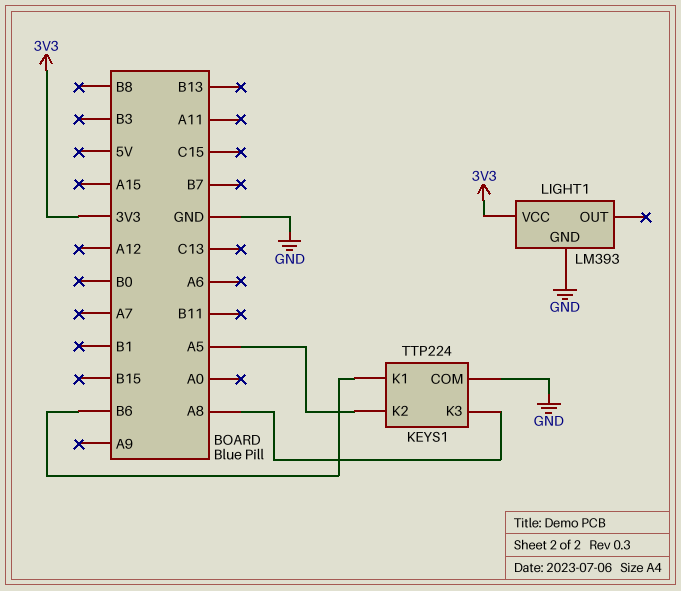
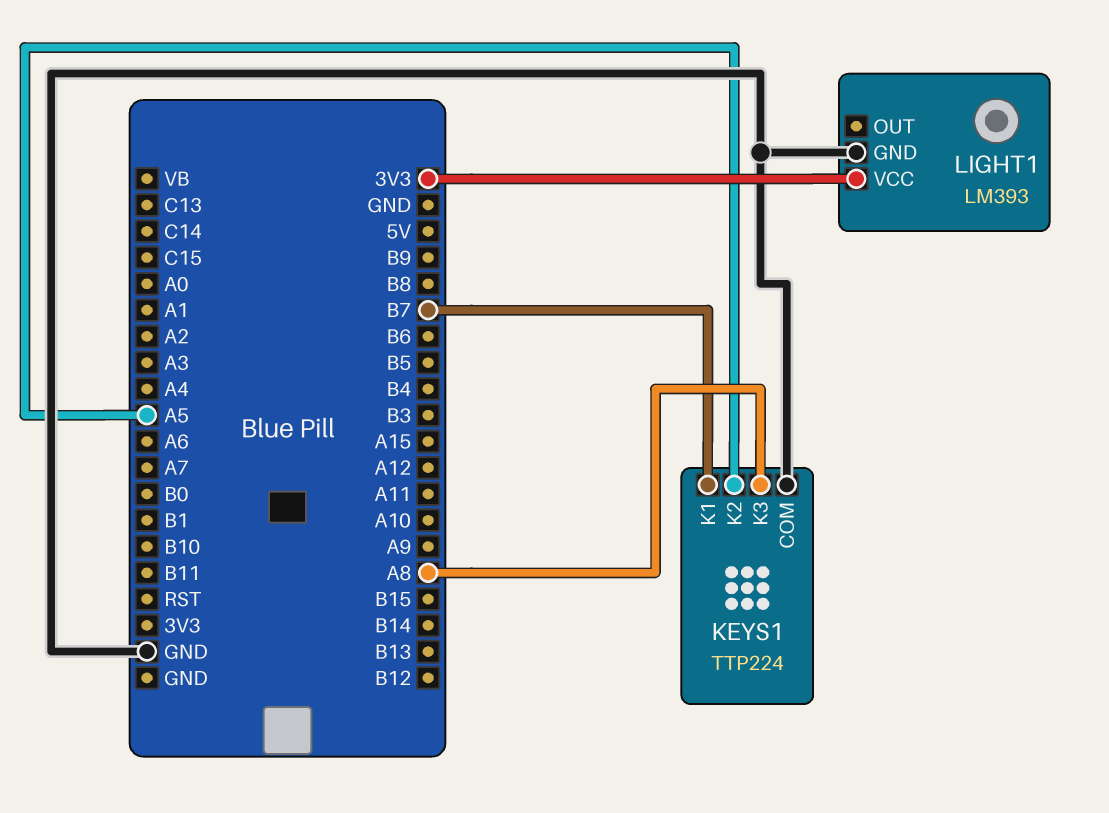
KEYS1 pin K1: B6 -> B7

